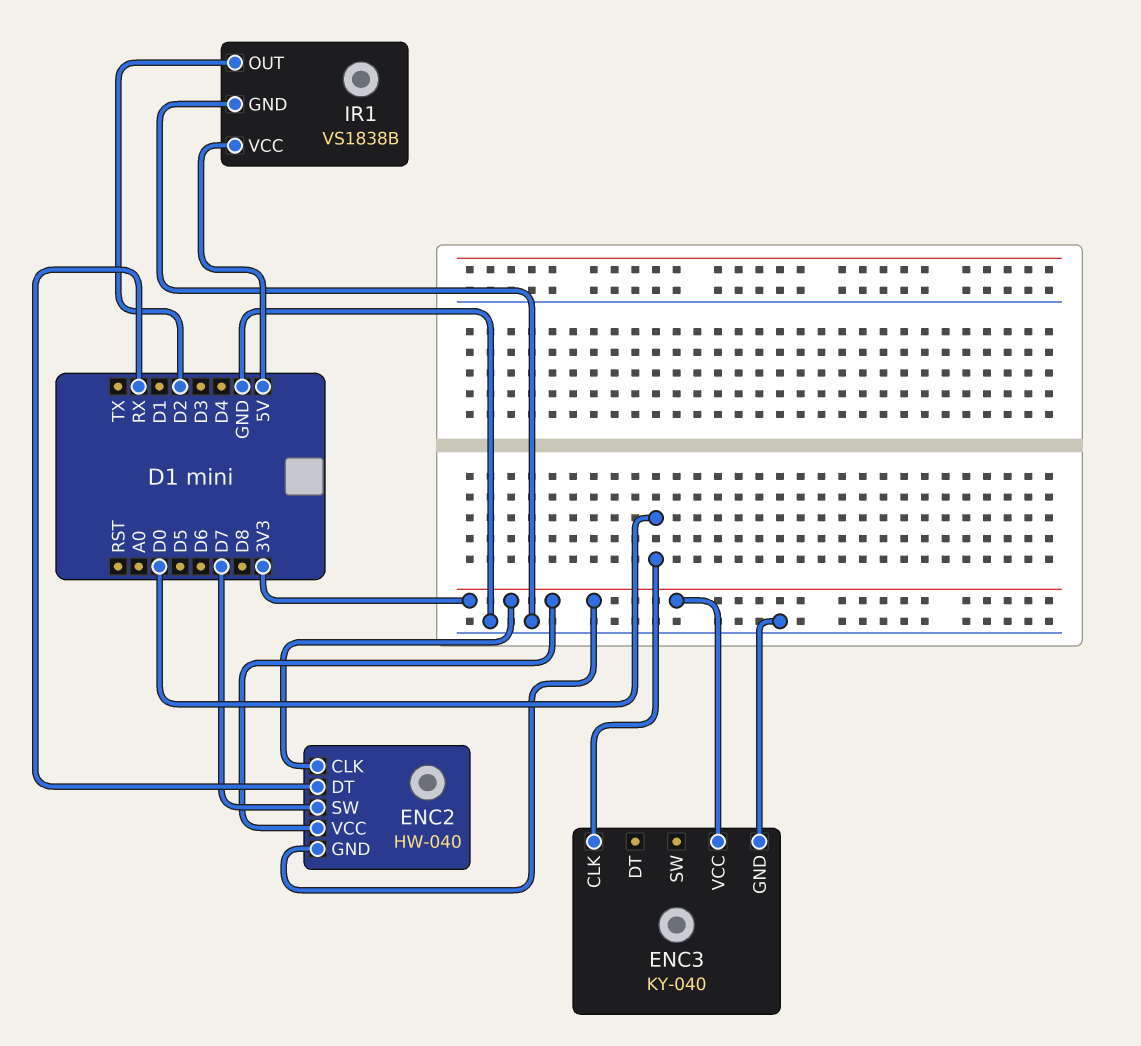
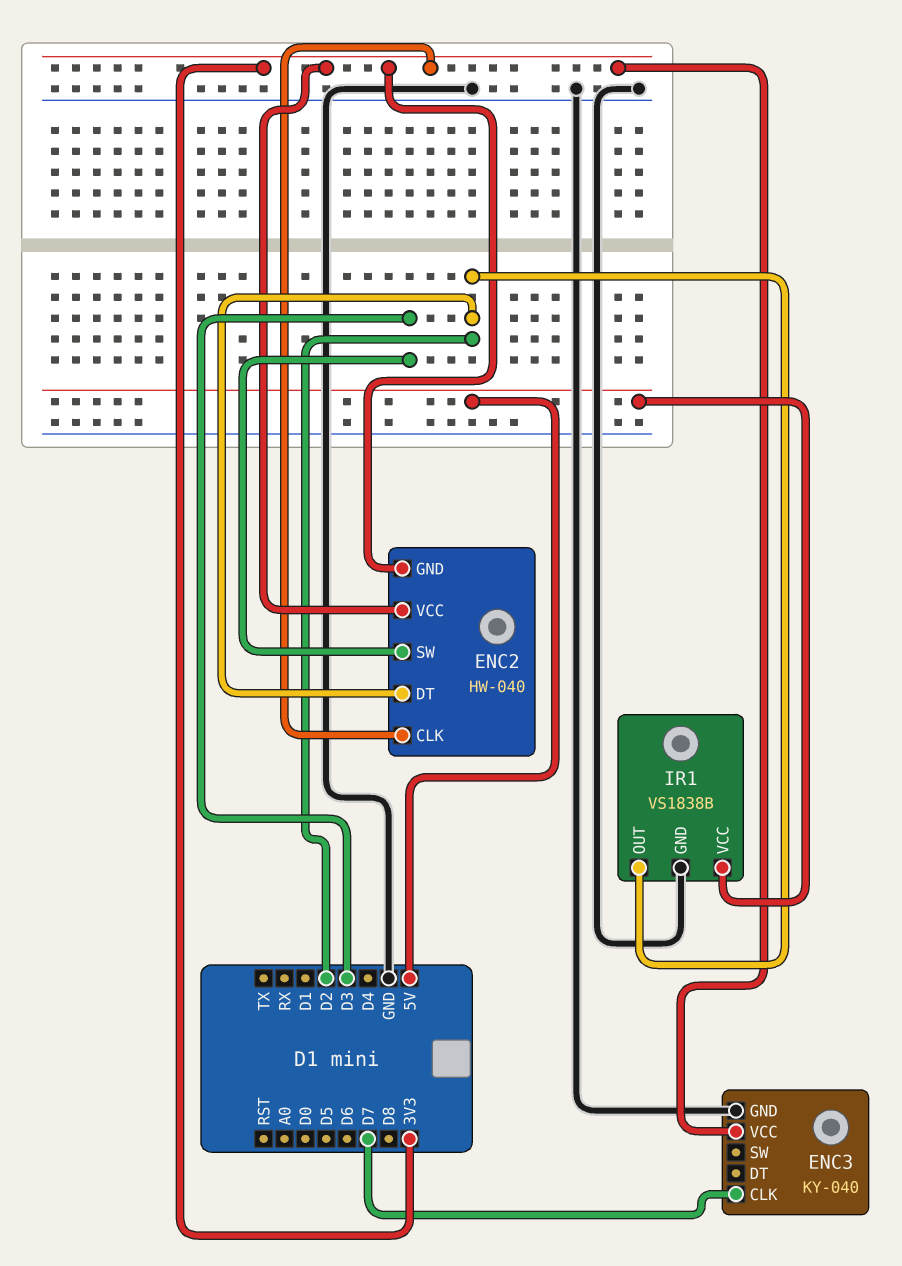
ENC2 pin DT: RX -> D2
ENC2 pin SW: D7 -> D3
ENC3 pin CLK: D0 -> D7

